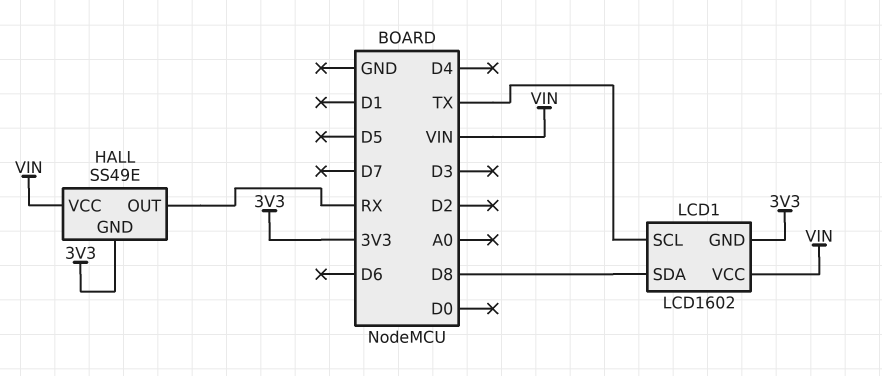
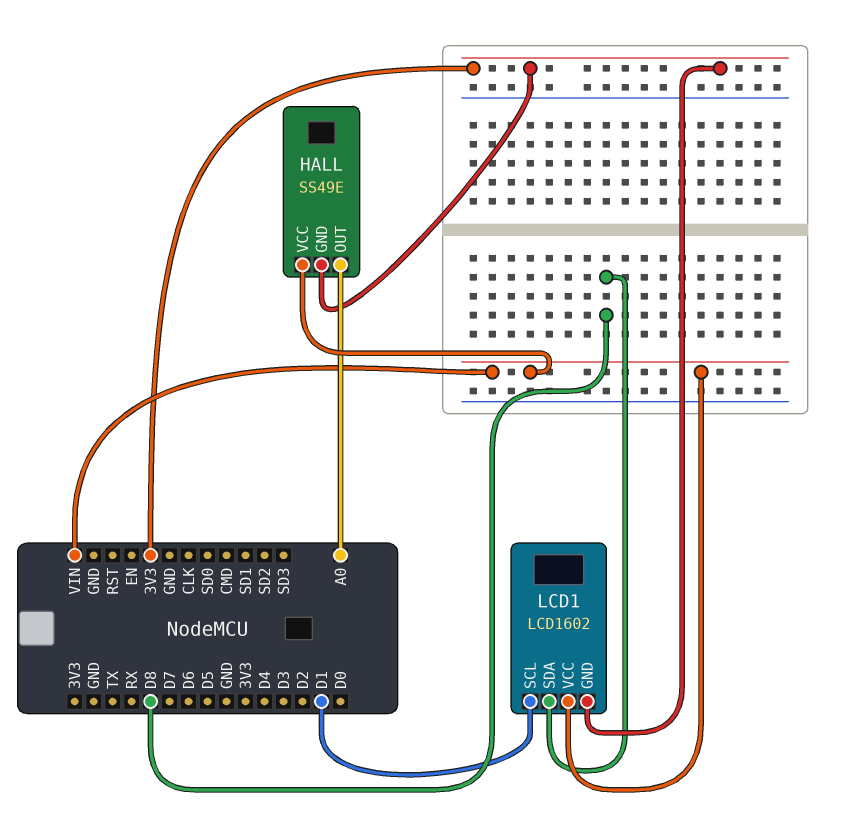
HALL pin OUT: RX -> A0
LCD1 pin SCL: TX -> D1

